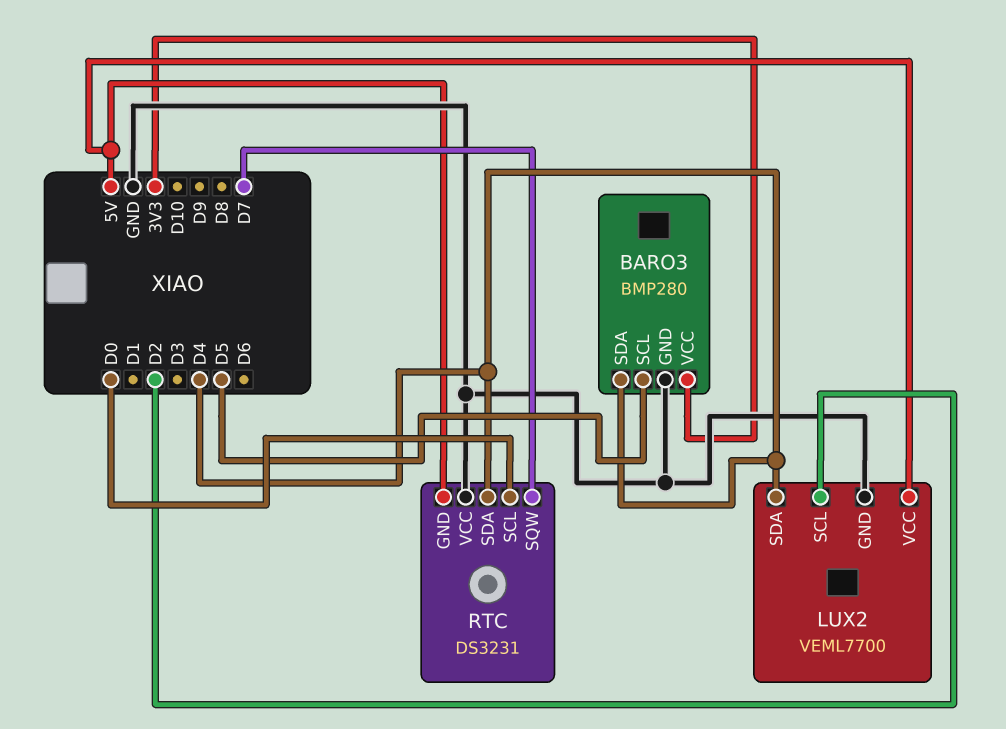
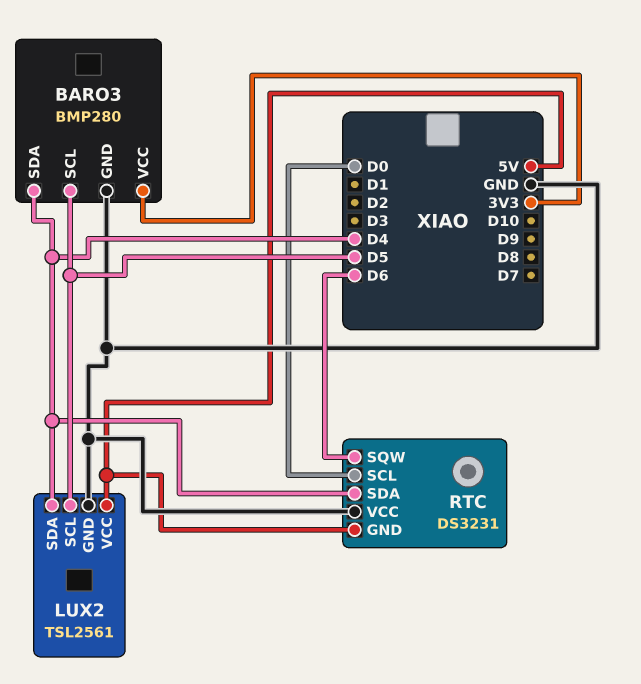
LUX2: VEML7700 -> TSL2561
LUX2 pin SCL: D2 -> D5
RTC pin SQW: D7 -> D6

